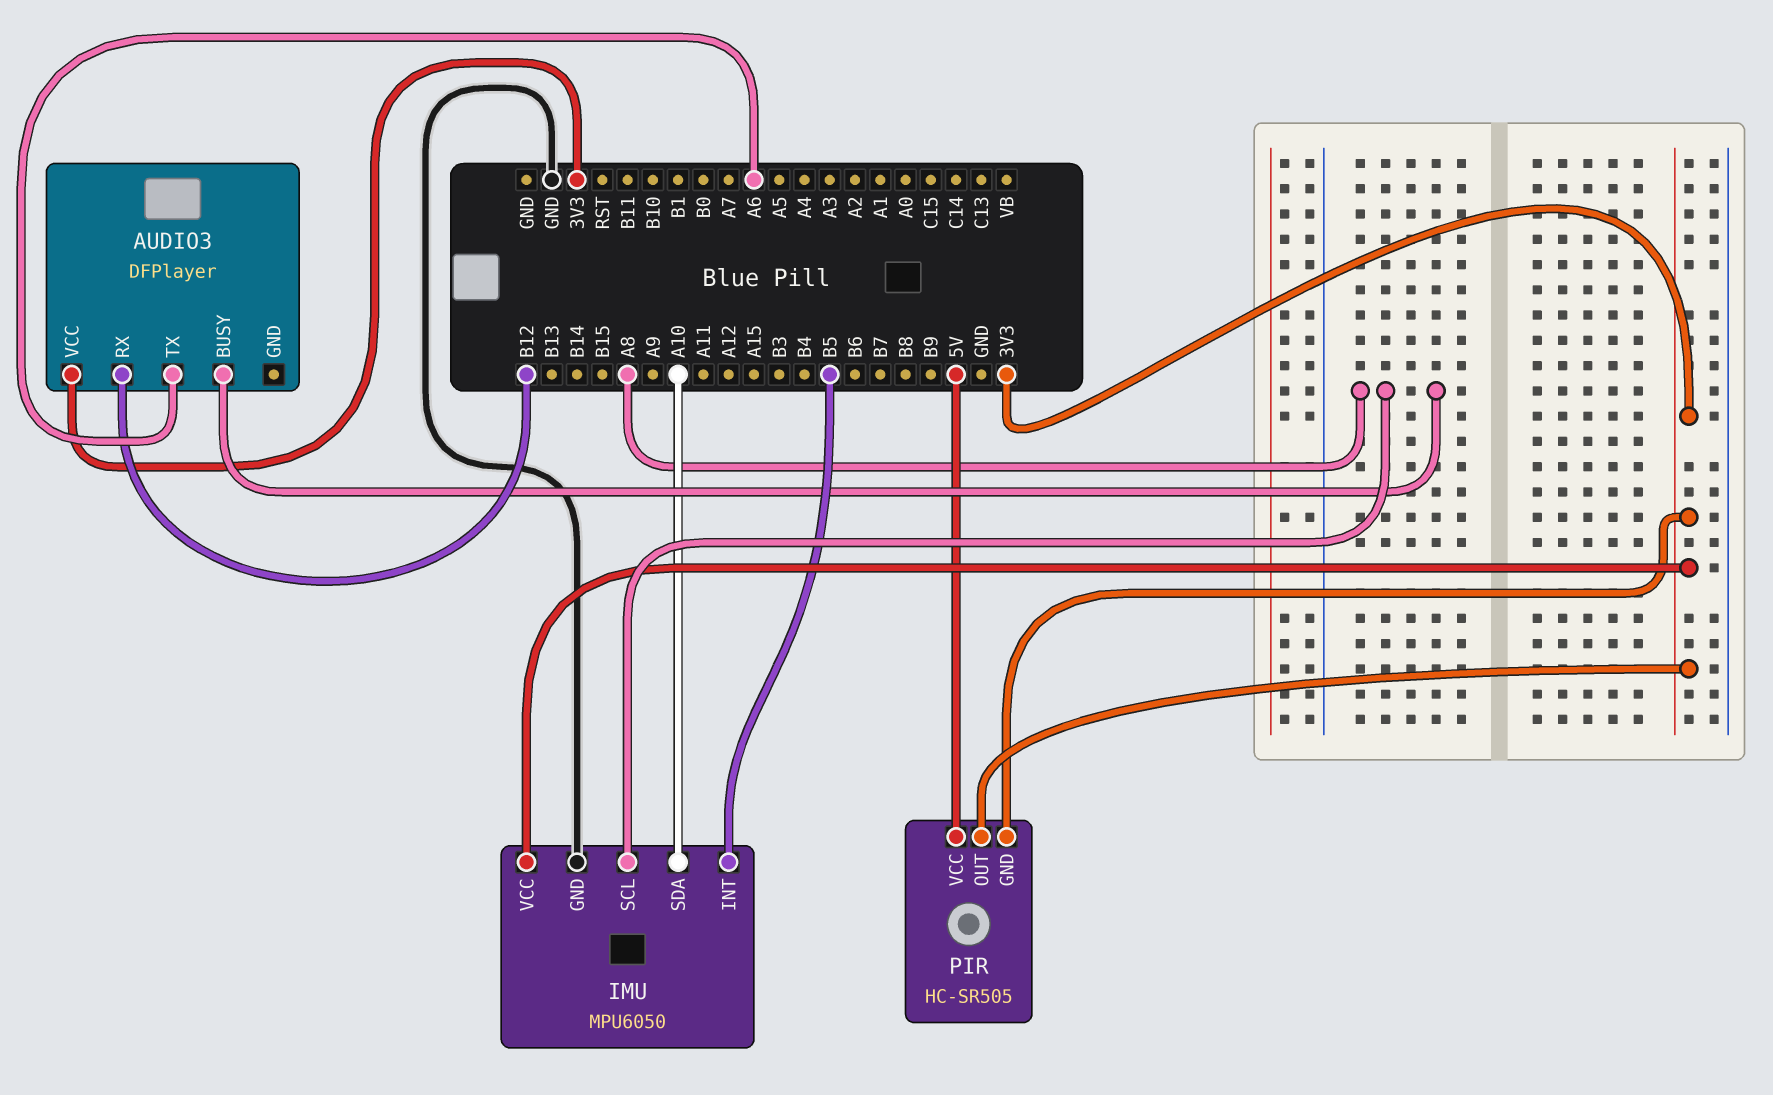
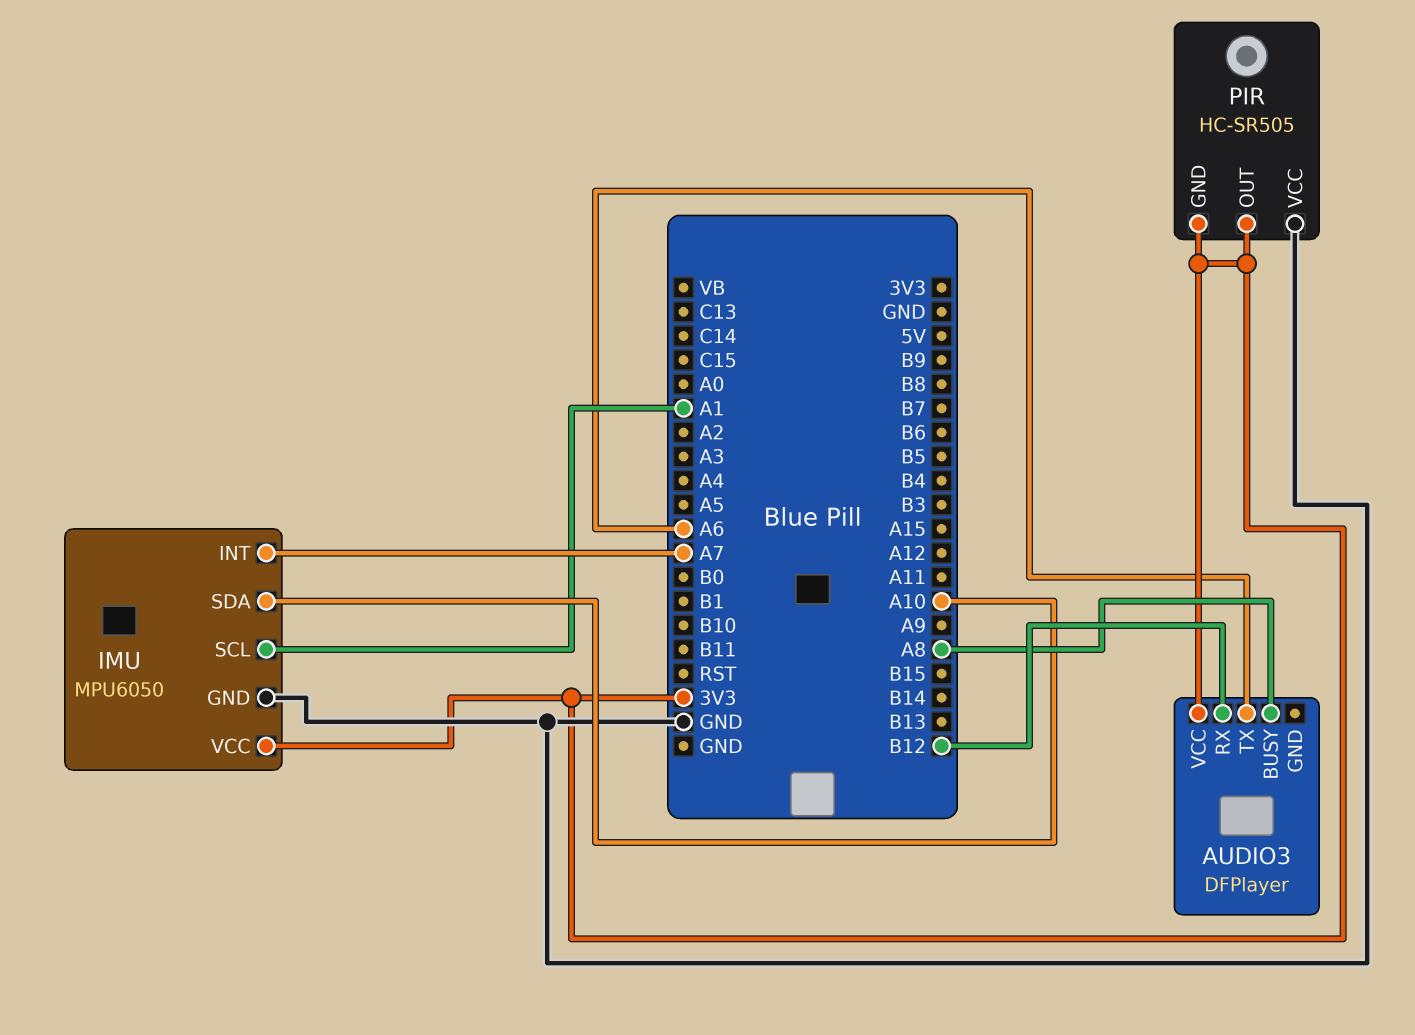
IMU pin INT: B5 -> A7
IMU pin SCL: A8 -> A1
PIR pin VCC: 5V -> GND

